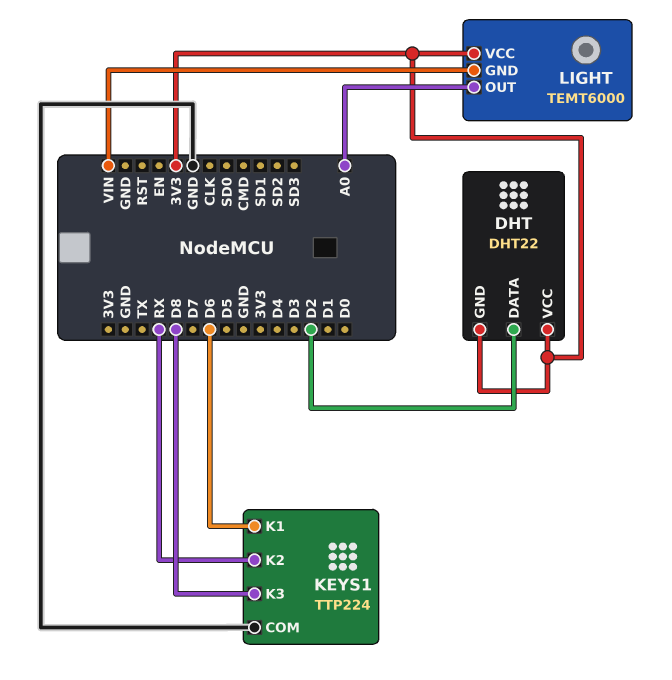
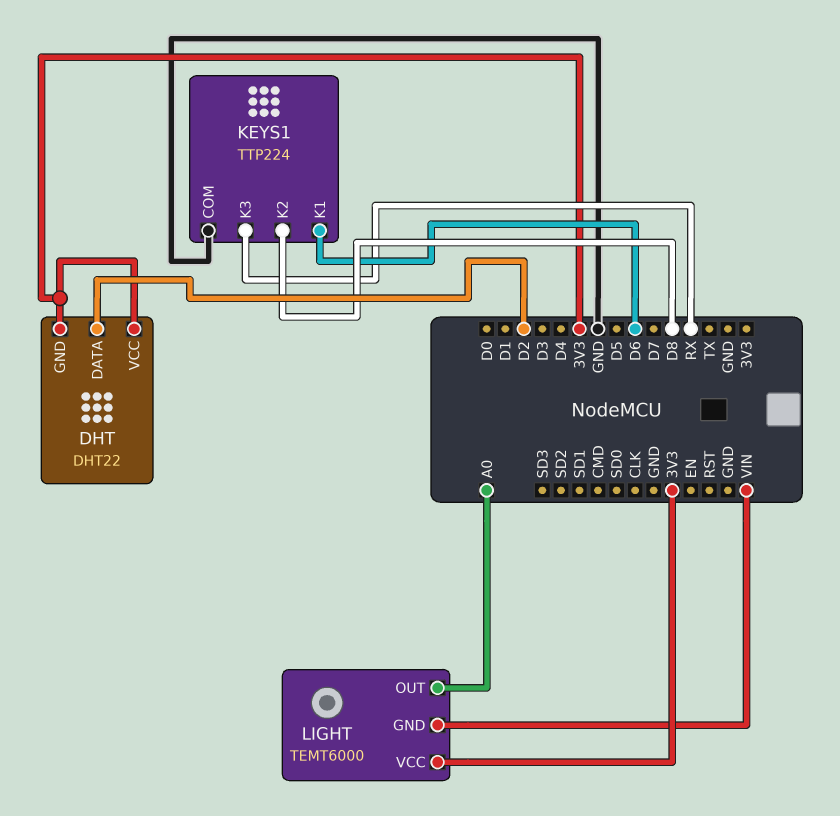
KEYS1 pin K2: RX -> D8
KEYS1 pin K3: D8 -> RX

